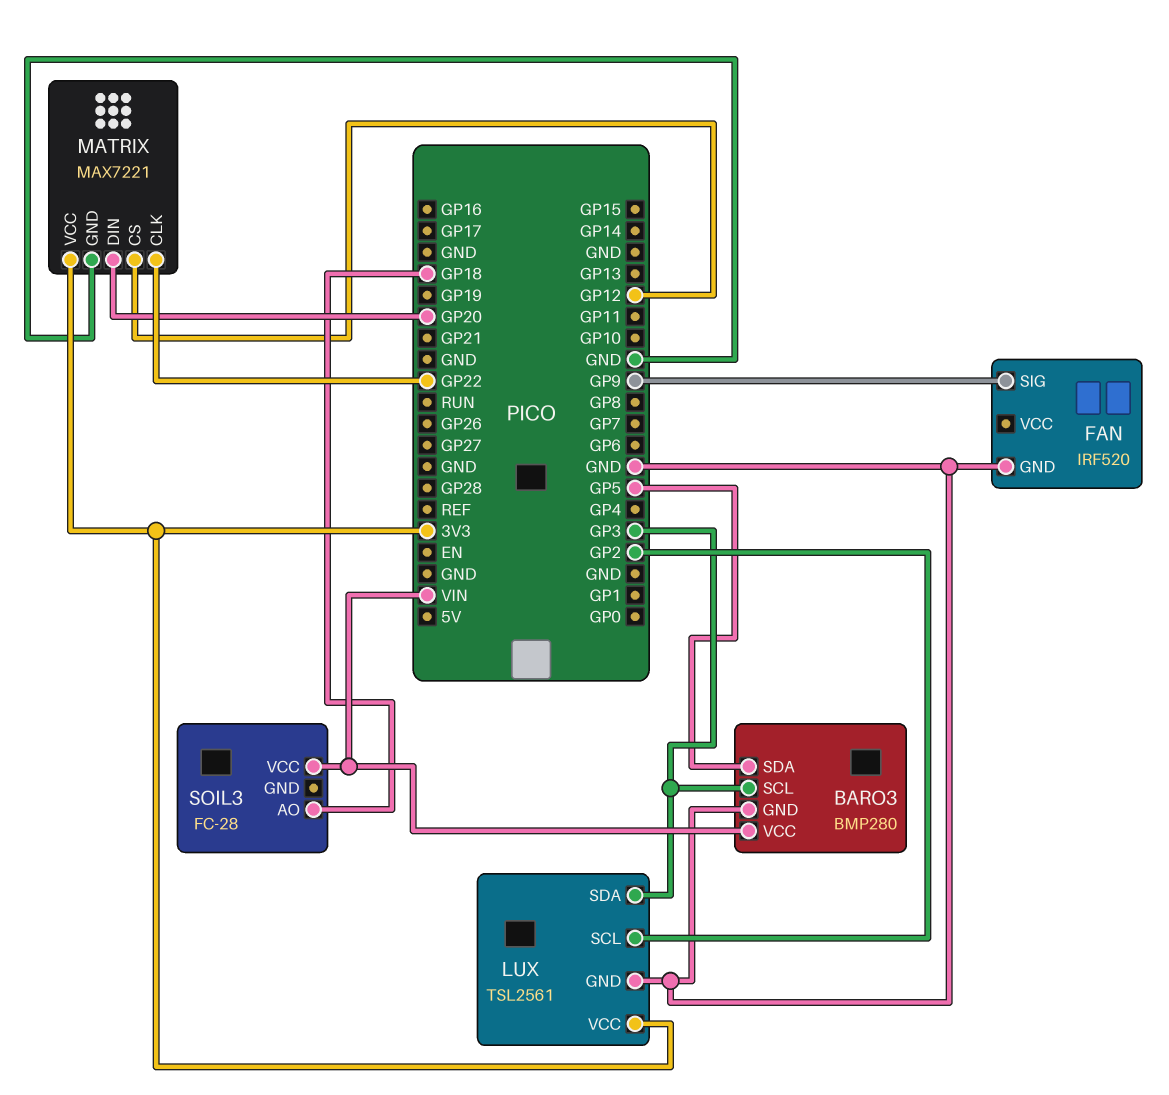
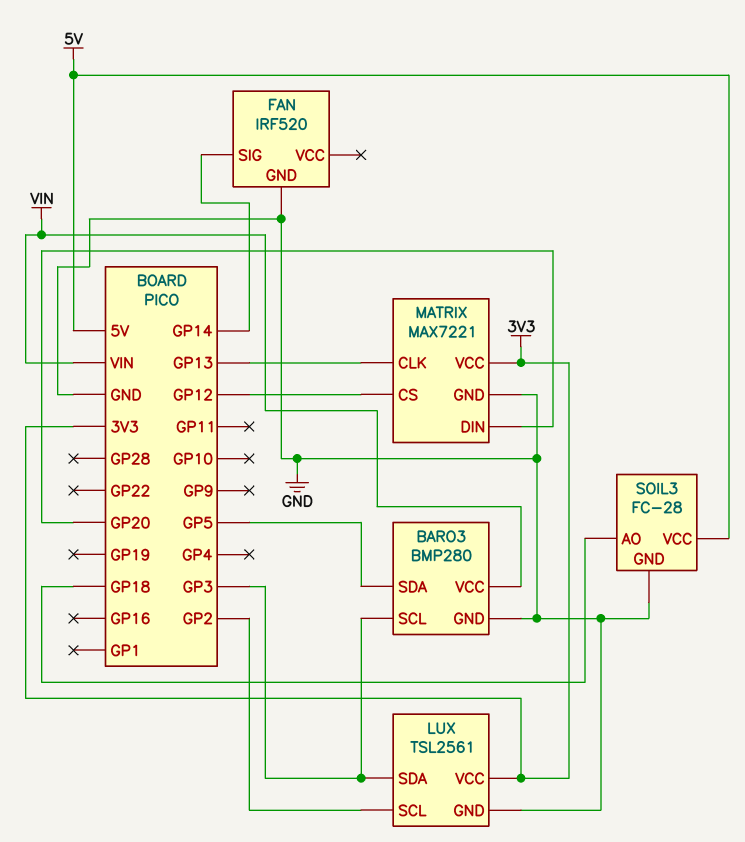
FAN pin SIG: GP9 -> GP14
MATRIX pin CLK: GP22 -> GP13
SOIL3 pin GND: none -> GND
SOIL3 pin VCC: VIN -> 5V

